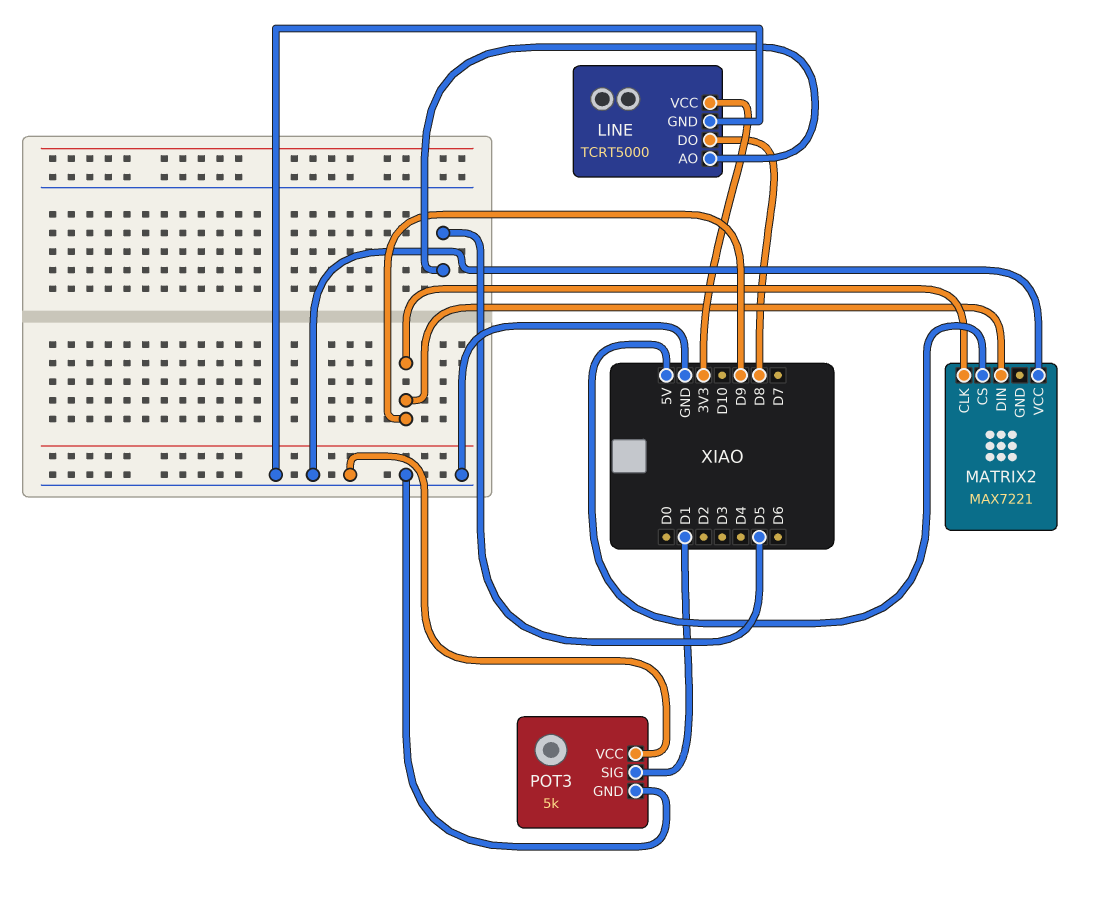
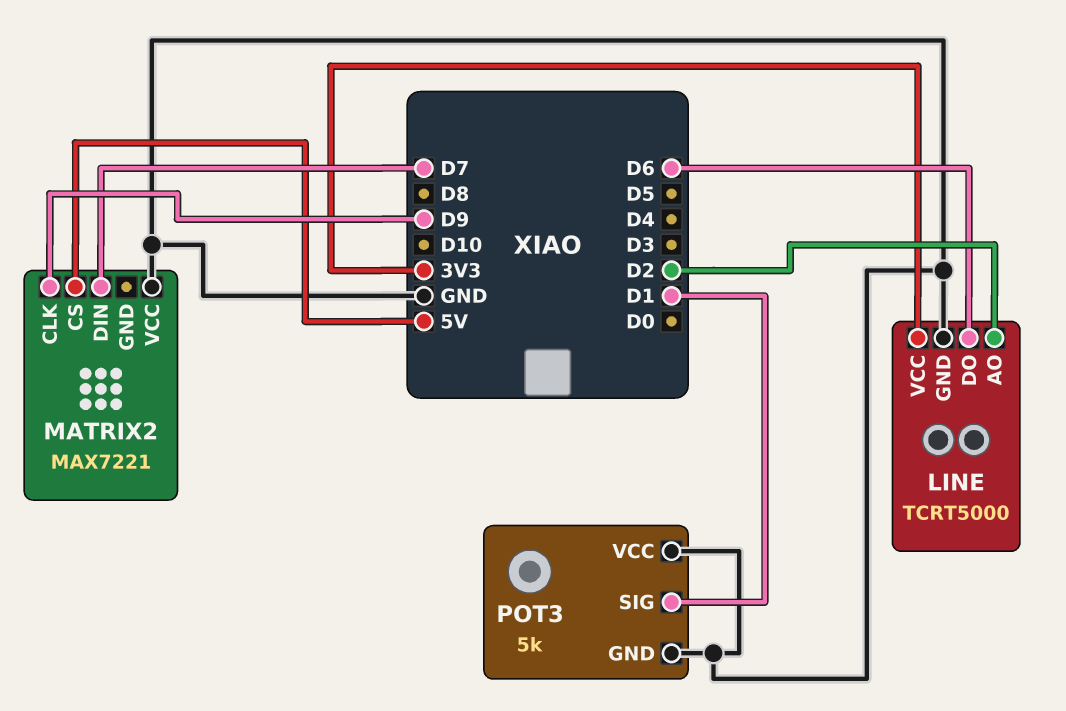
LINE pin AO: D5 -> D2
LINE pin DO: D8 -> D6
MATRIX2 pin DIN: D9 -> D7

